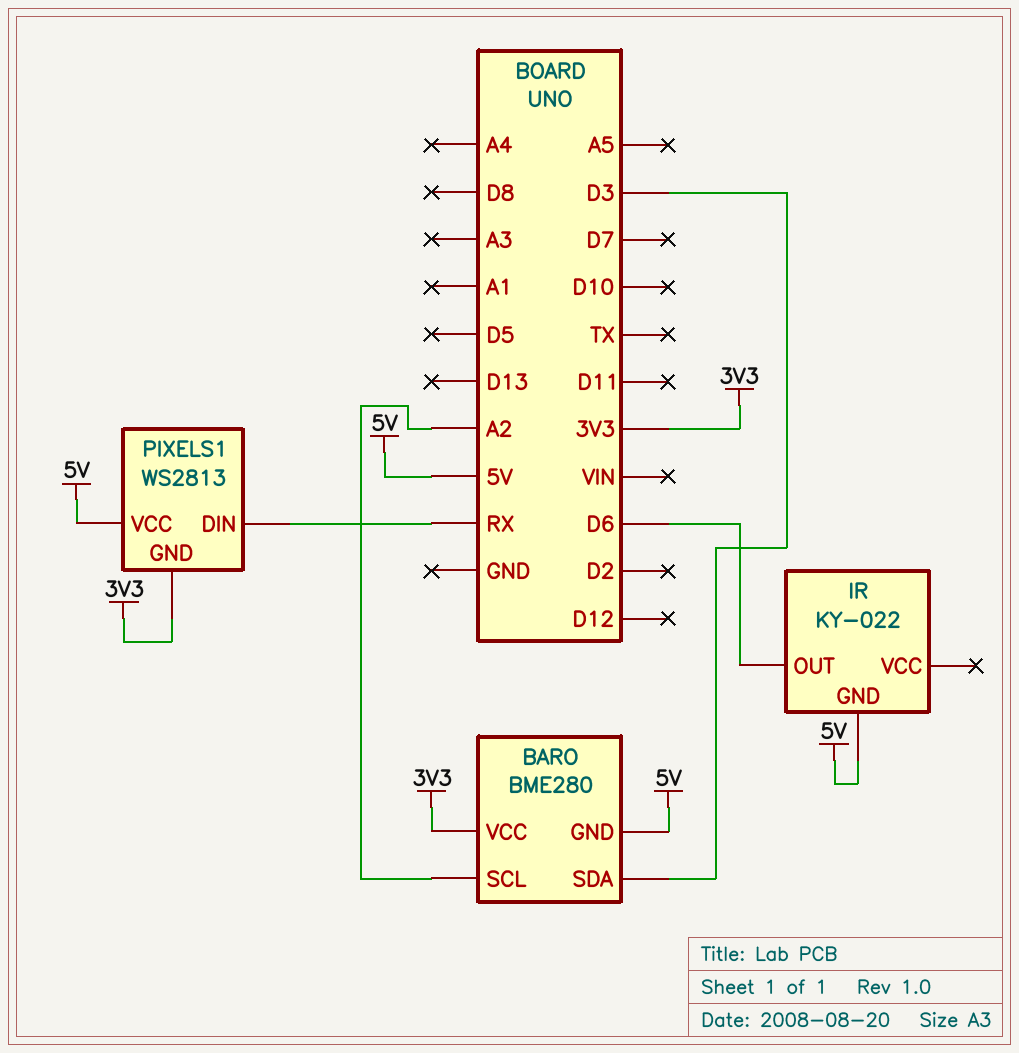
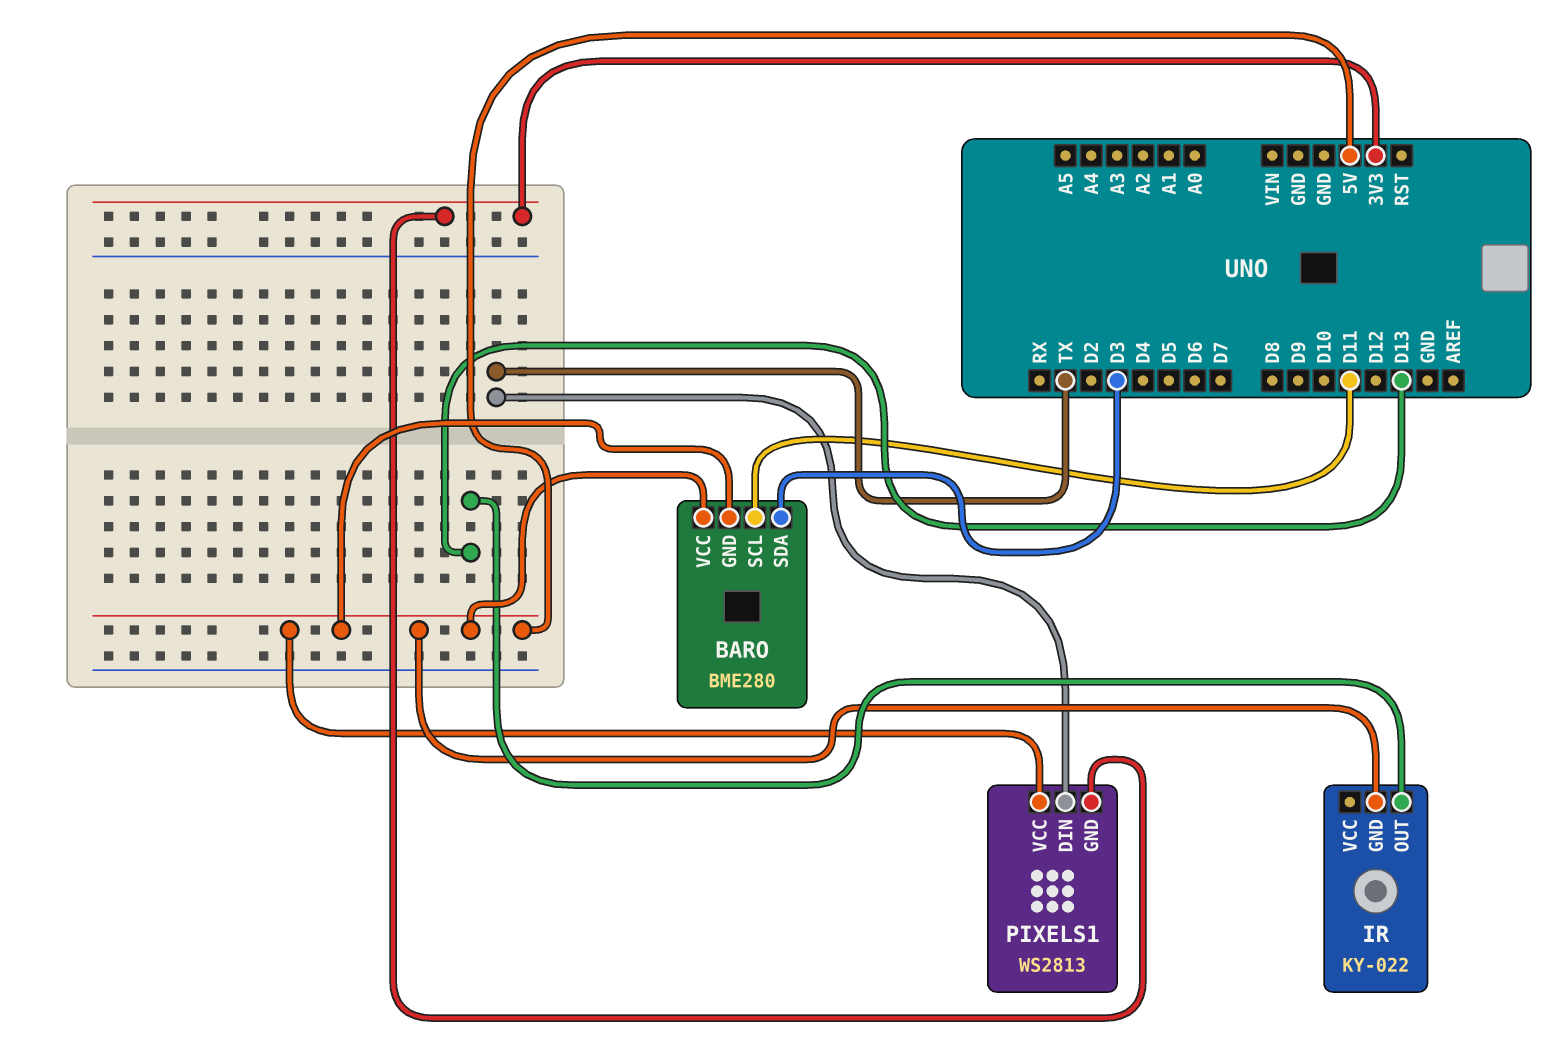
BARO pin SCL: A2 -> D11
BARO pin VCC: 3V3 -> 5V
IR pin OUT: D6 -> D13
PIXELS1 pin DIN: RX -> TX

